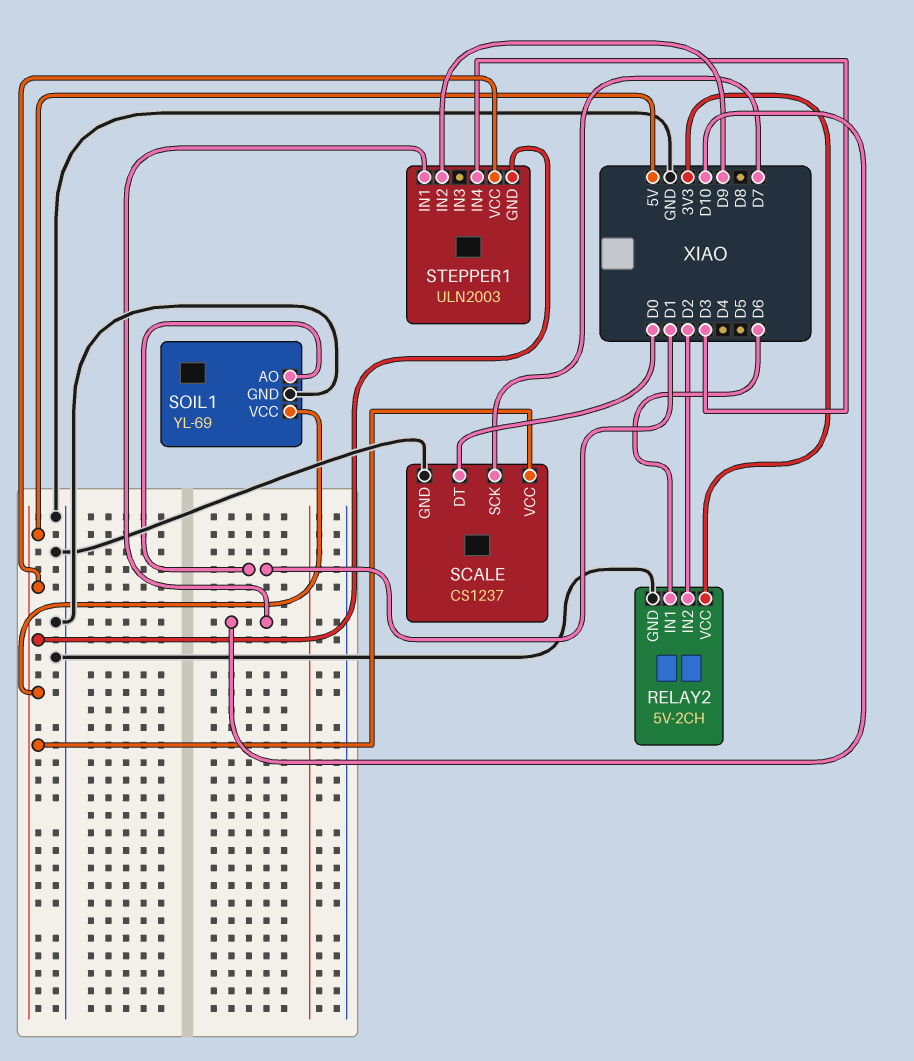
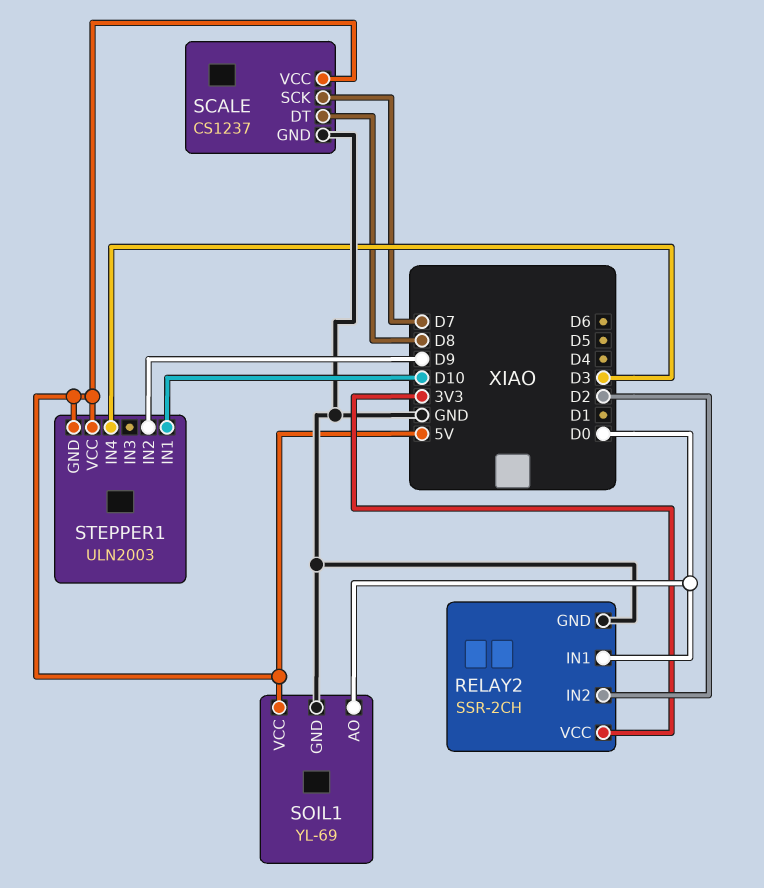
RELAY2: 5V-2CH -> SSR-2CH
RELAY2 pin IN1: D6 -> D0
SCALE pin DT: D0 -> D8
SOIL1 pin AO: D1 -> D0

